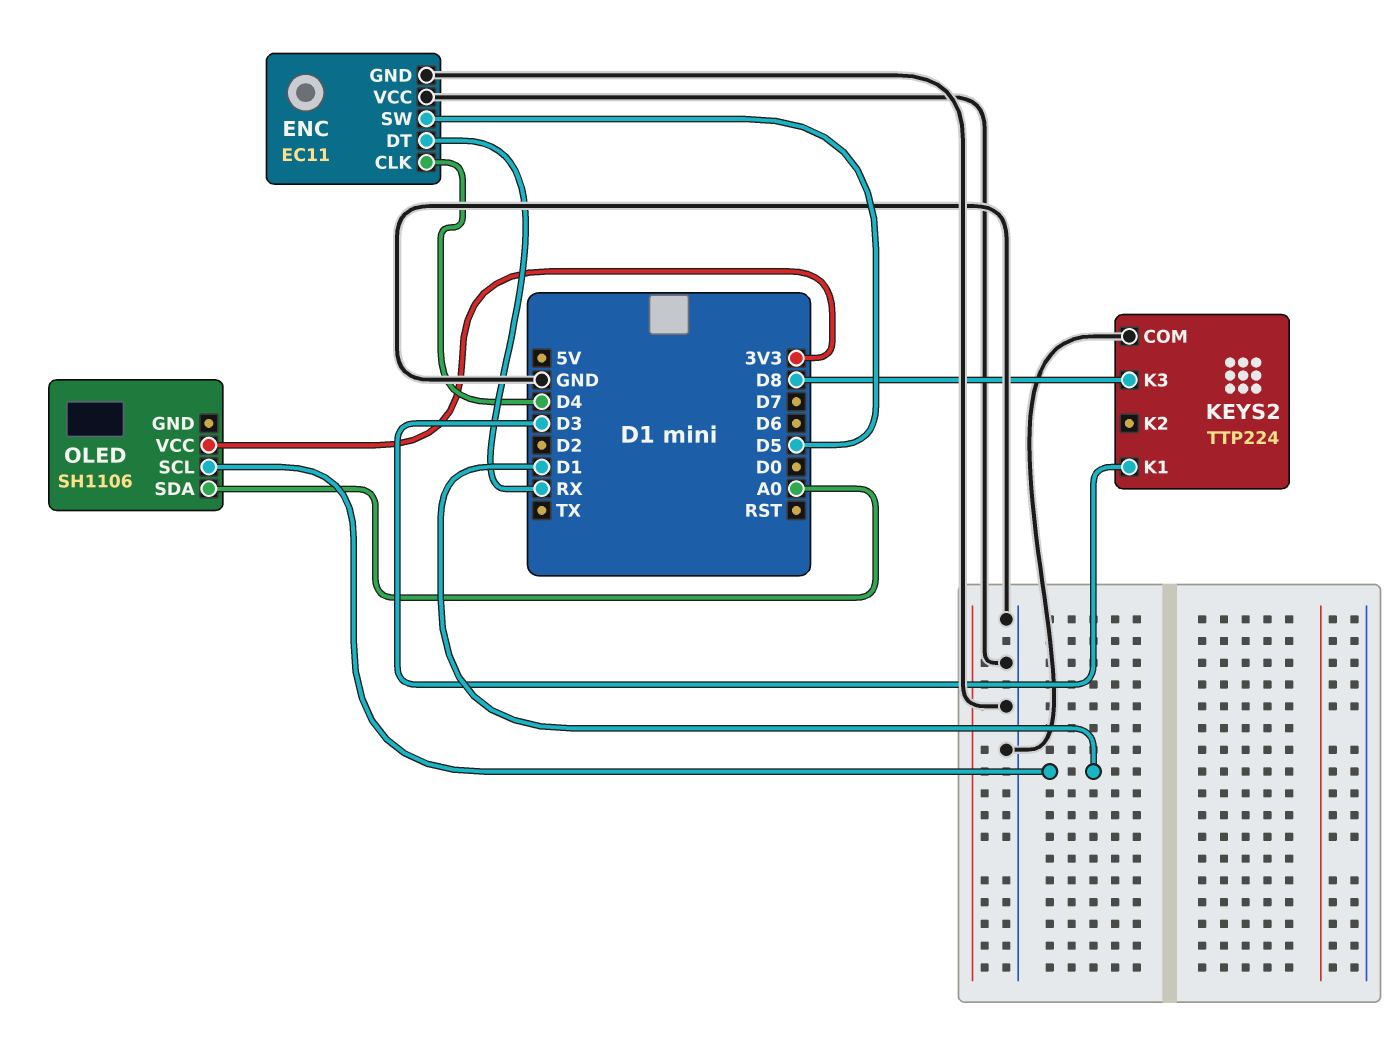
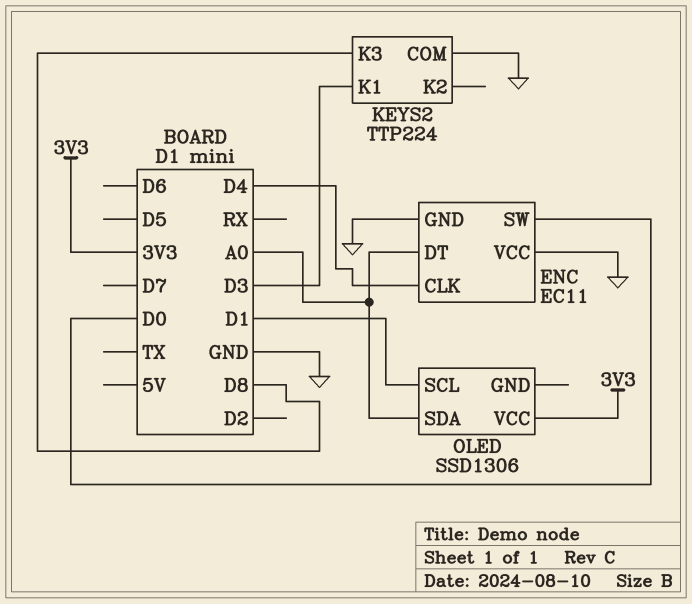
ENC pin DT: RX -> A0
ENC pin SW: D5 -> D0
OLED: SH1106 -> SSD1306

